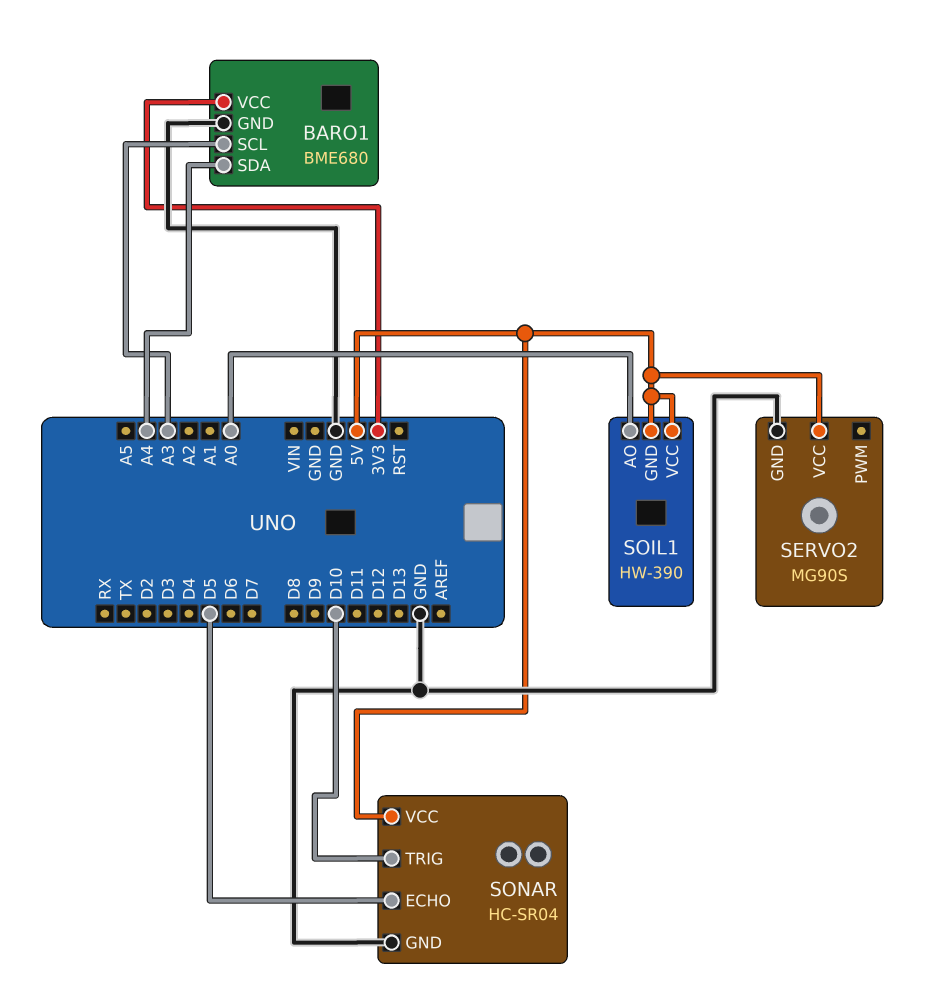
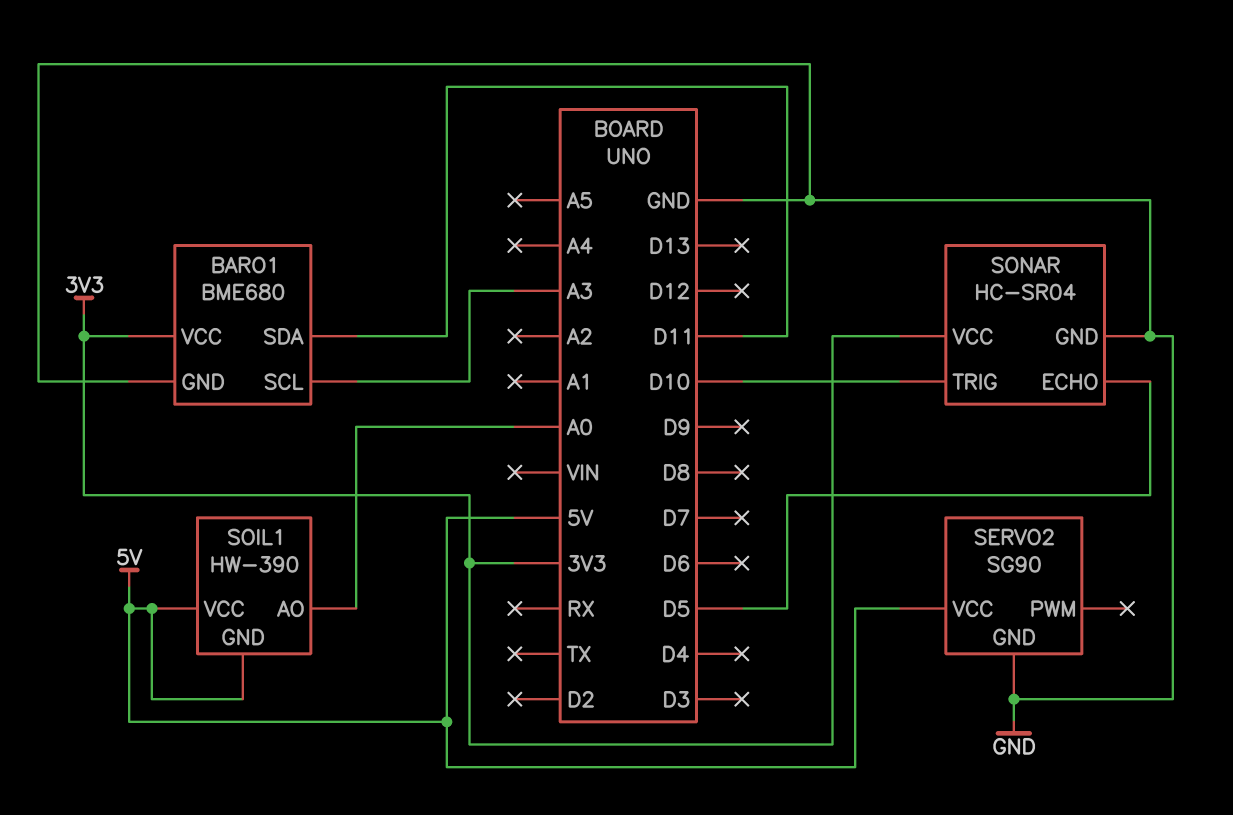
BARO1 pin SDA: A4 -> D11
SERVO2: MG90S -> SG90
SONAR pin VCC: 5V -> 3V3

